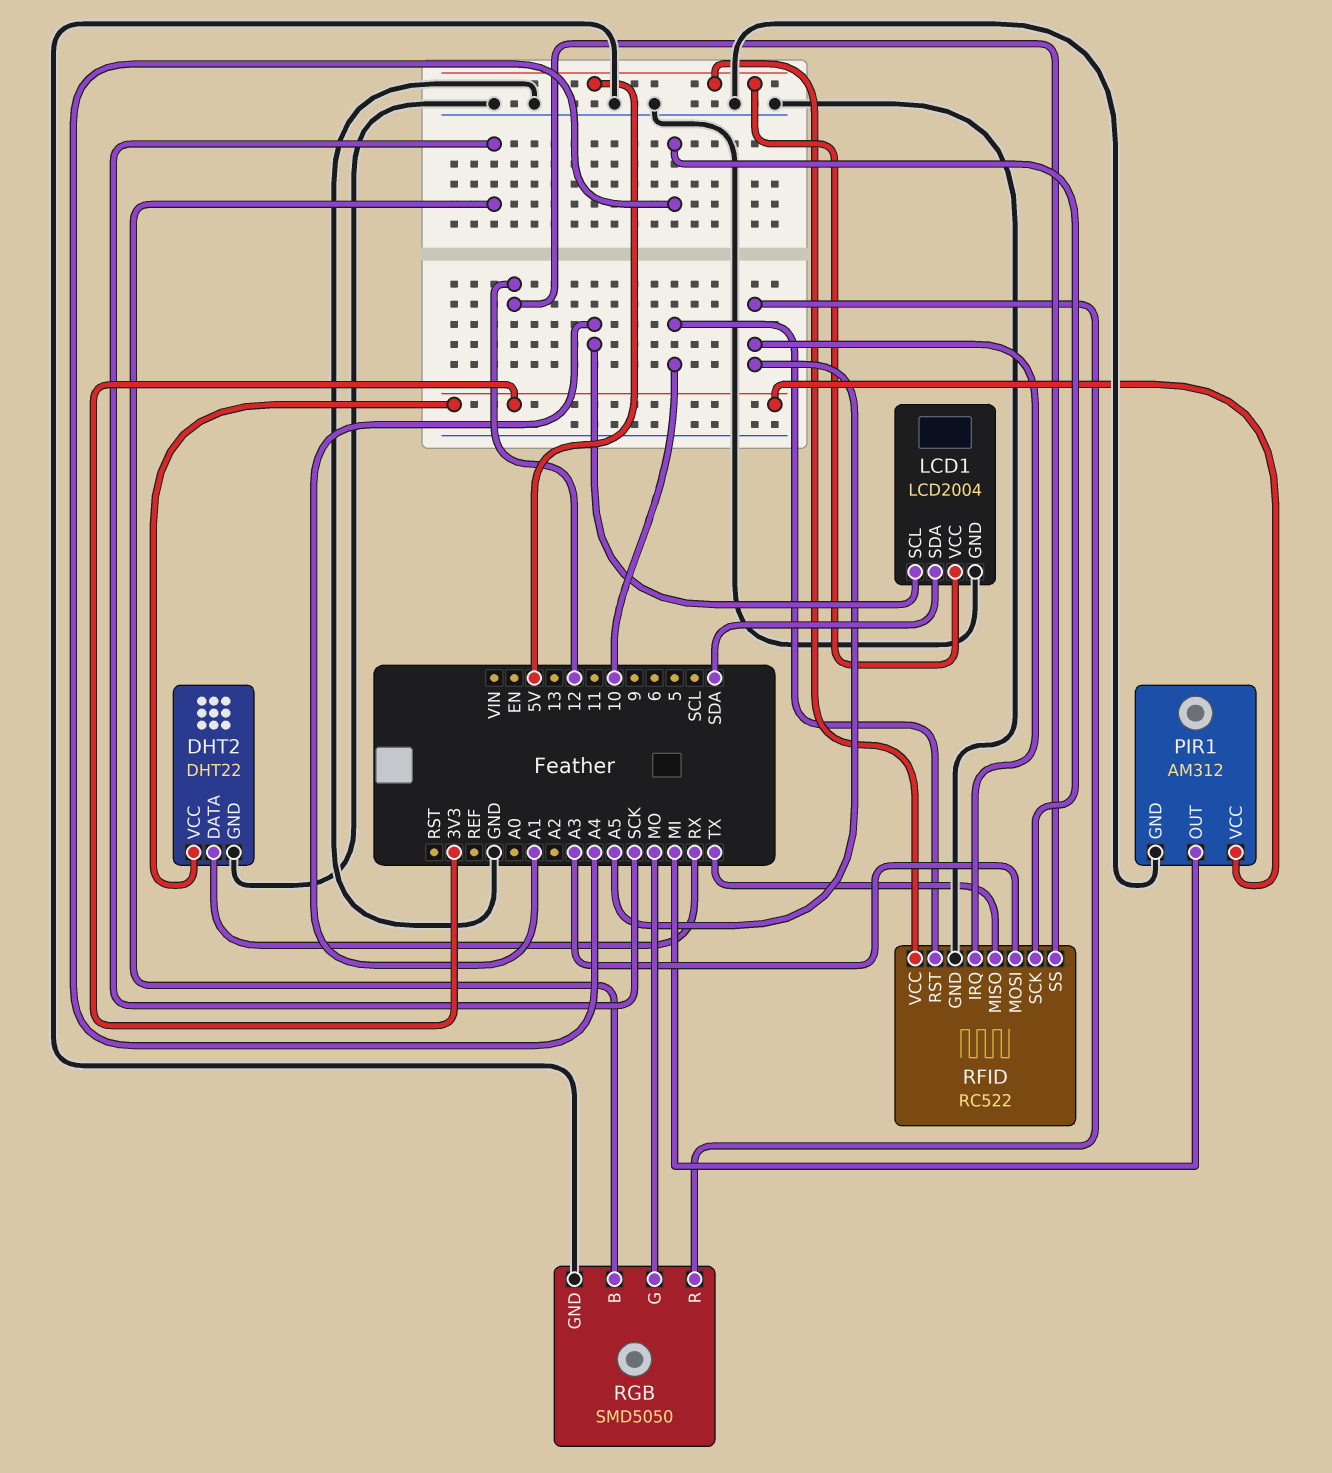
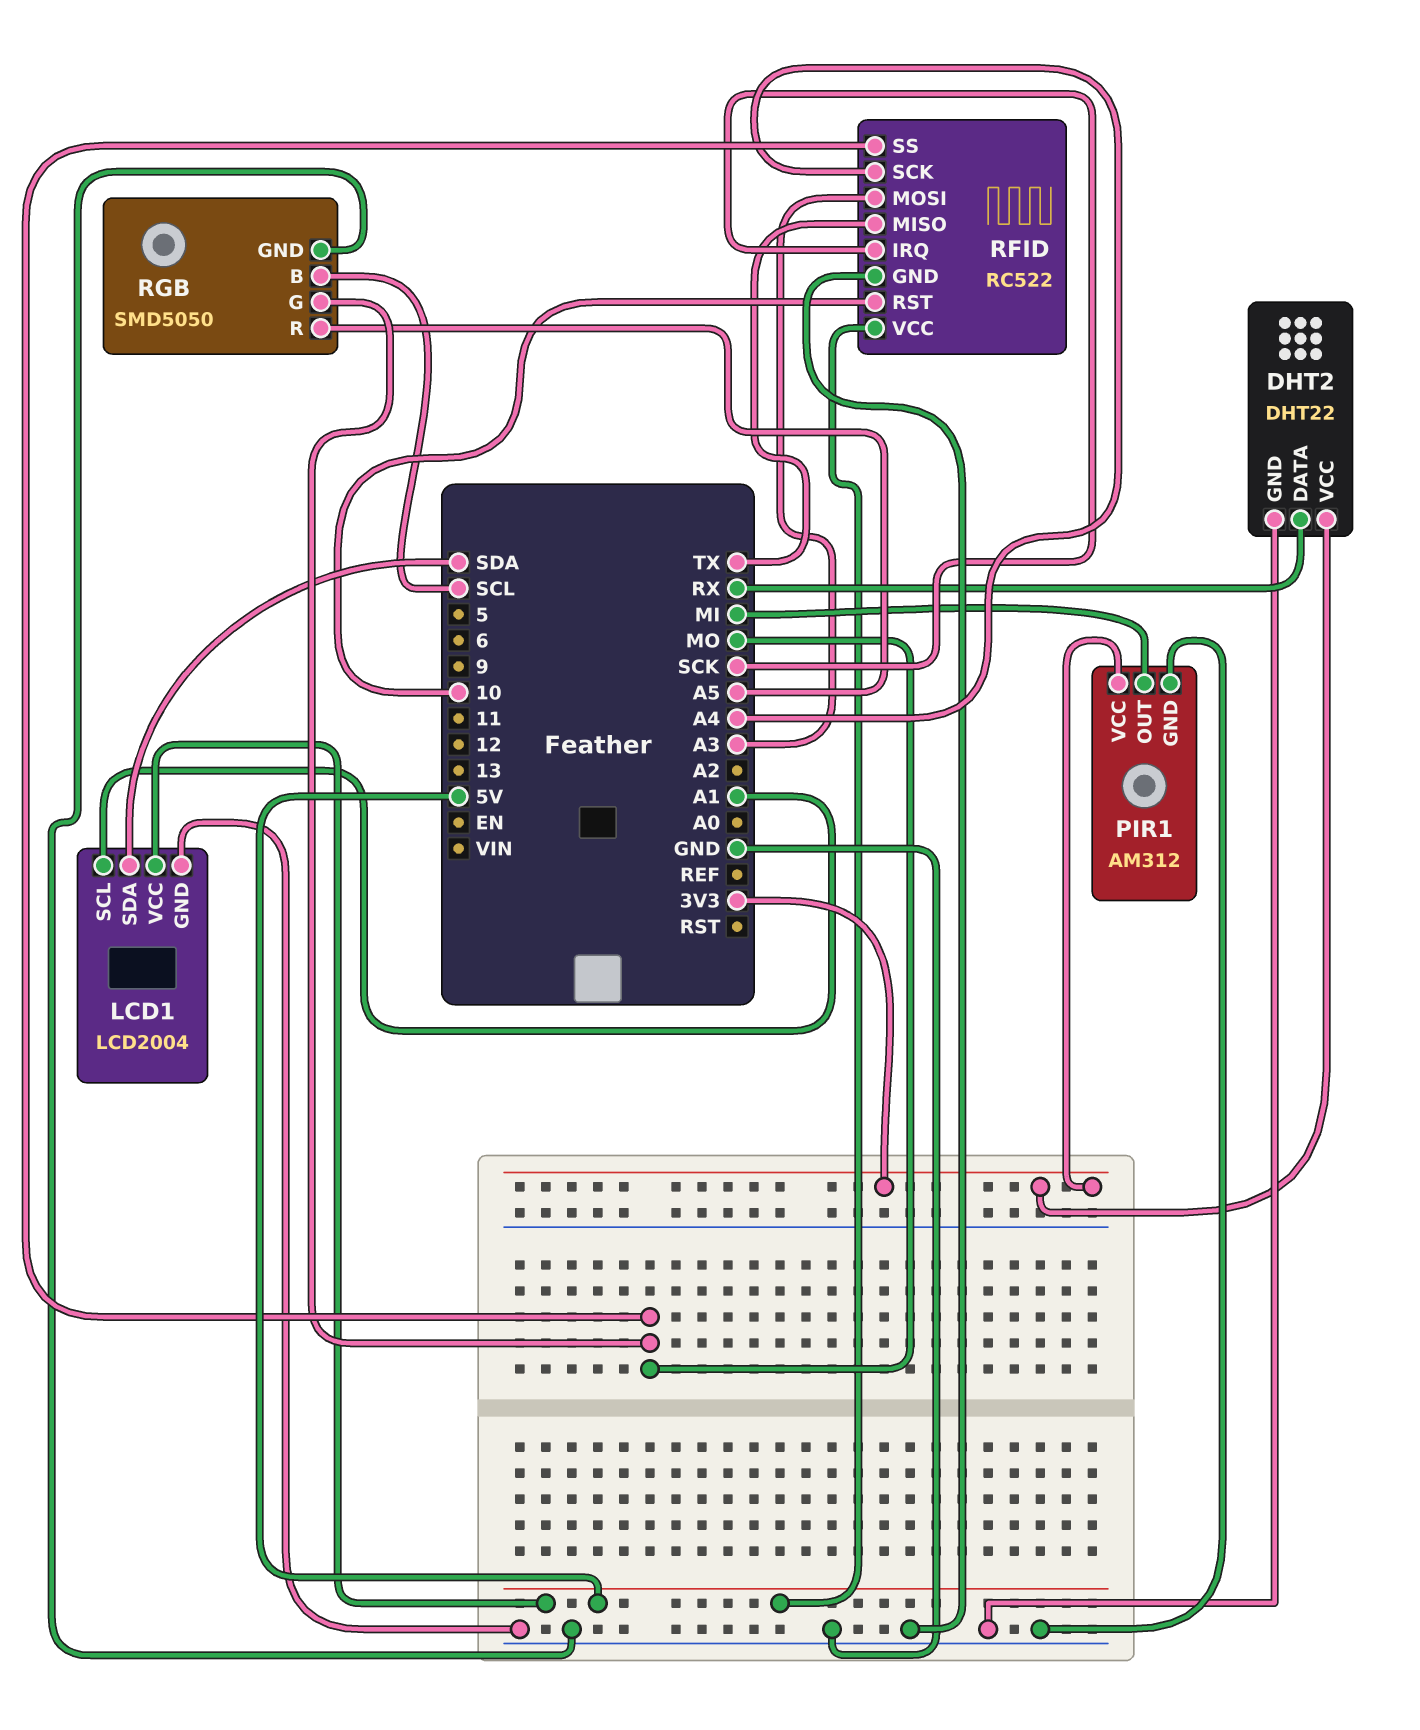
RFID pin IRQ: A5 -> SCK
RFID pin SS: 12 -> MO
RGB pin B: SCK -> SCL

